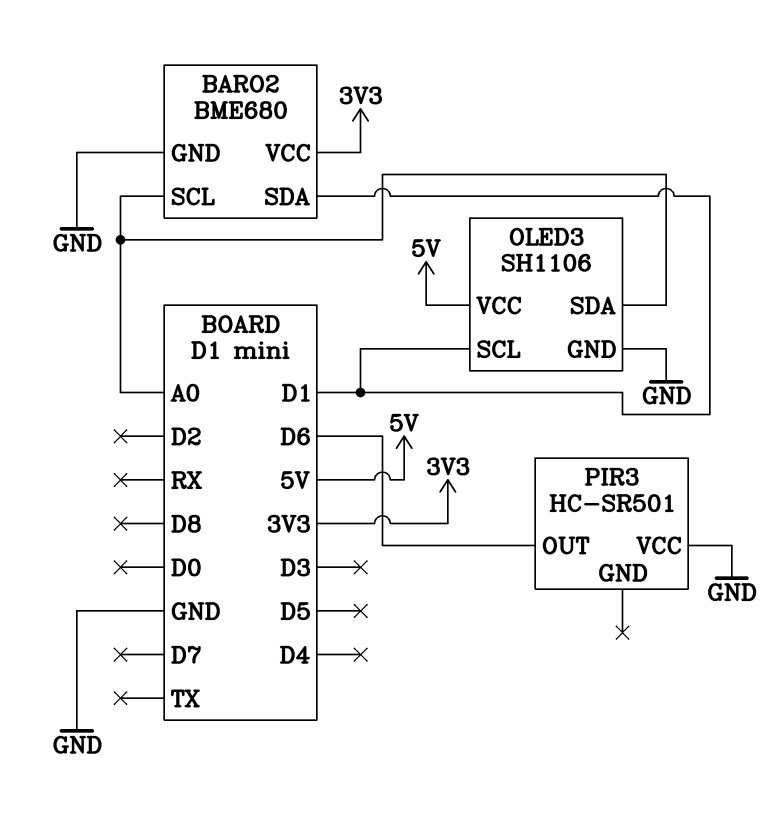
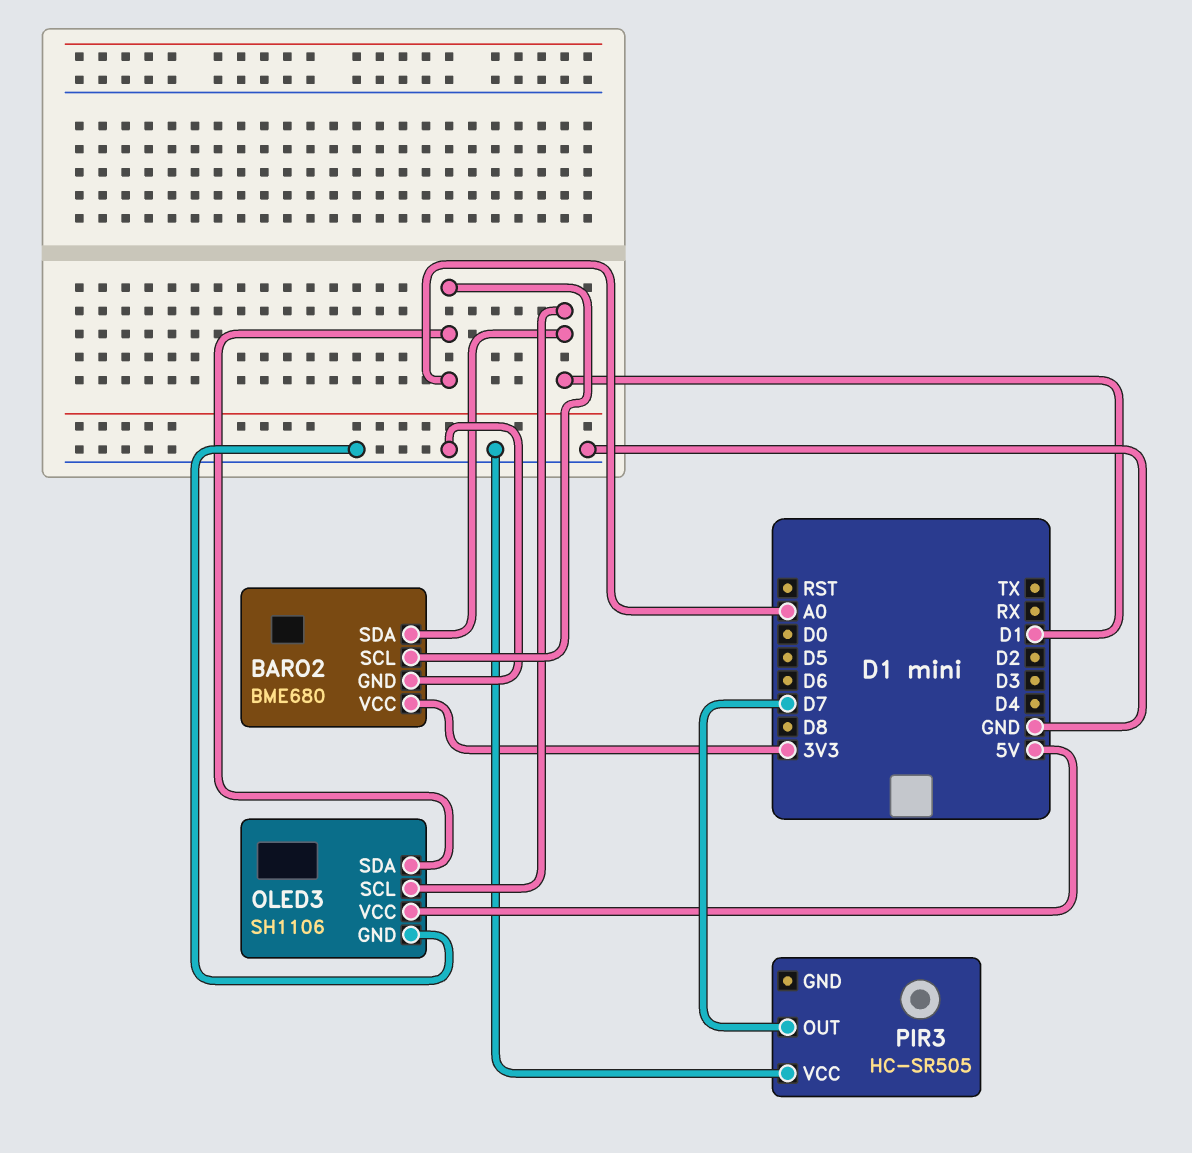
PIR3: HC-SR501 -> HC-SR505
PIR3 pin OUT: D6 -> D7

